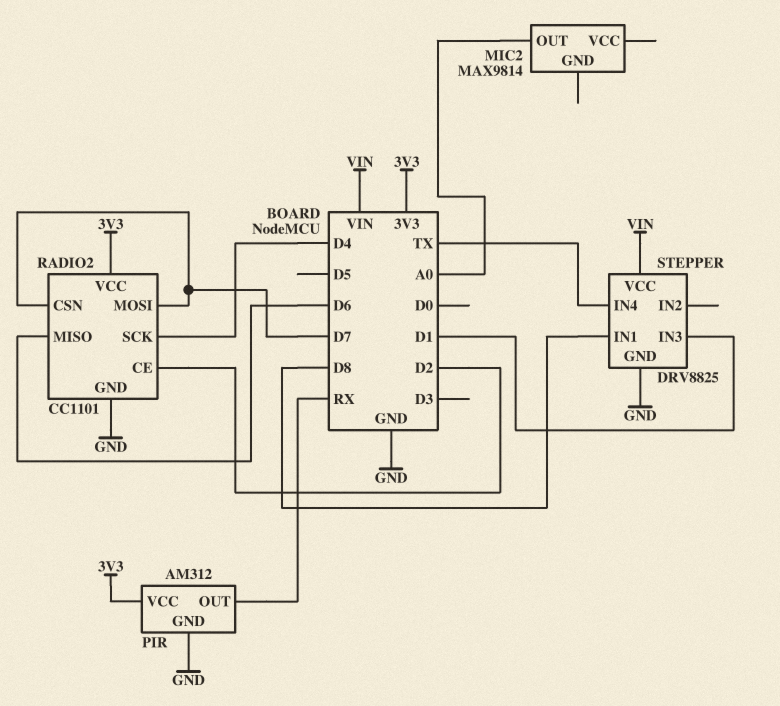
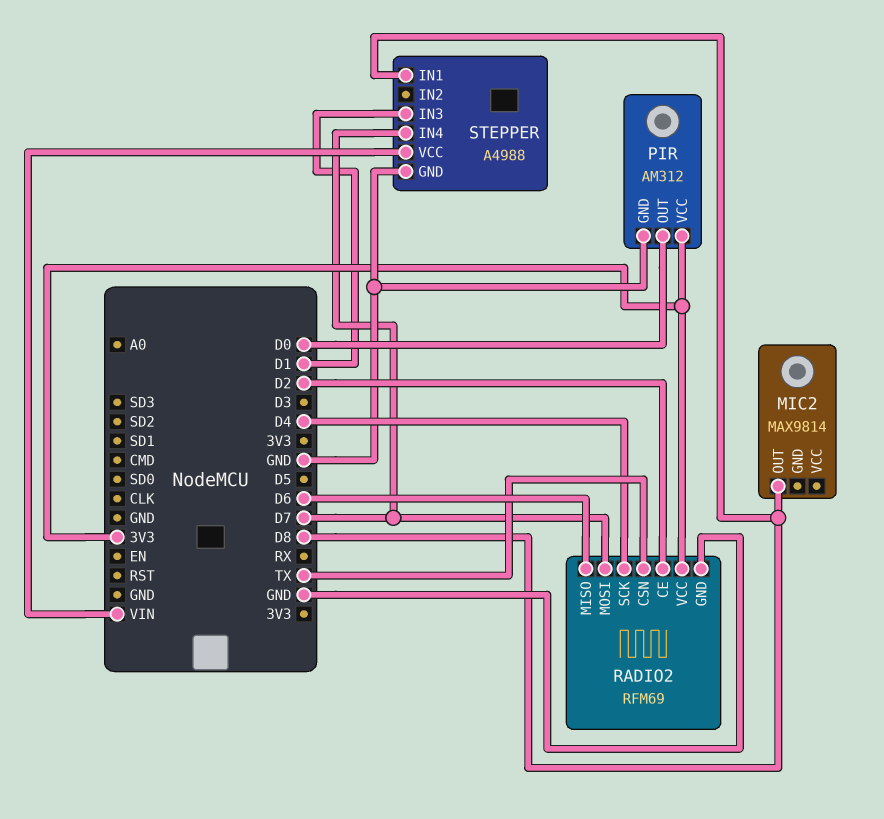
MIC2 pin OUT: A0 -> D8
PIR pin OUT: RX -> D0
RADIO2: CC1101 -> RFM69
RADIO2 pin CSN: D7 -> TX
STEPPER: DRV8825 -> A4988
STEPPER pin IN4: TX -> D7

